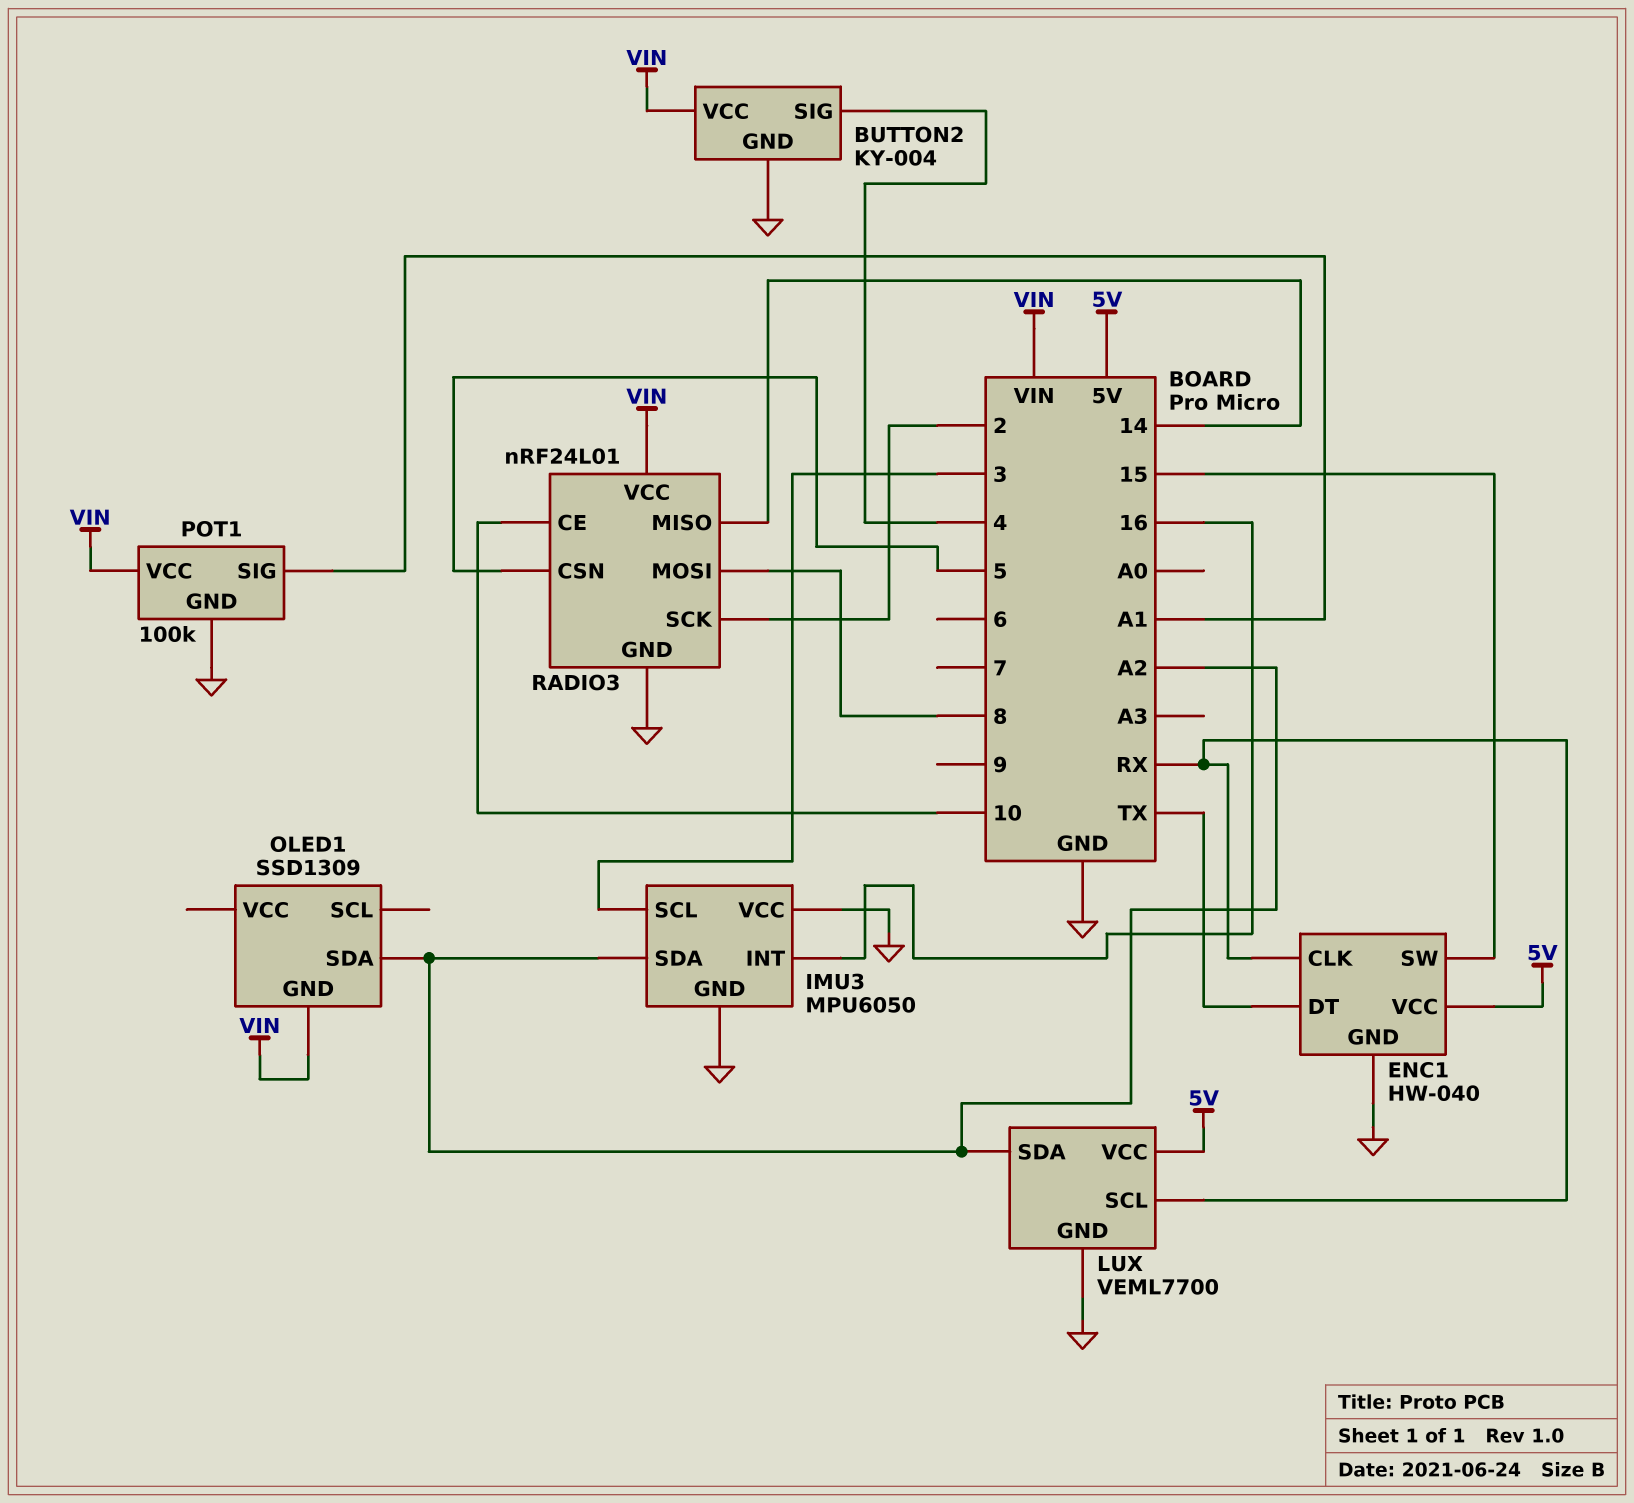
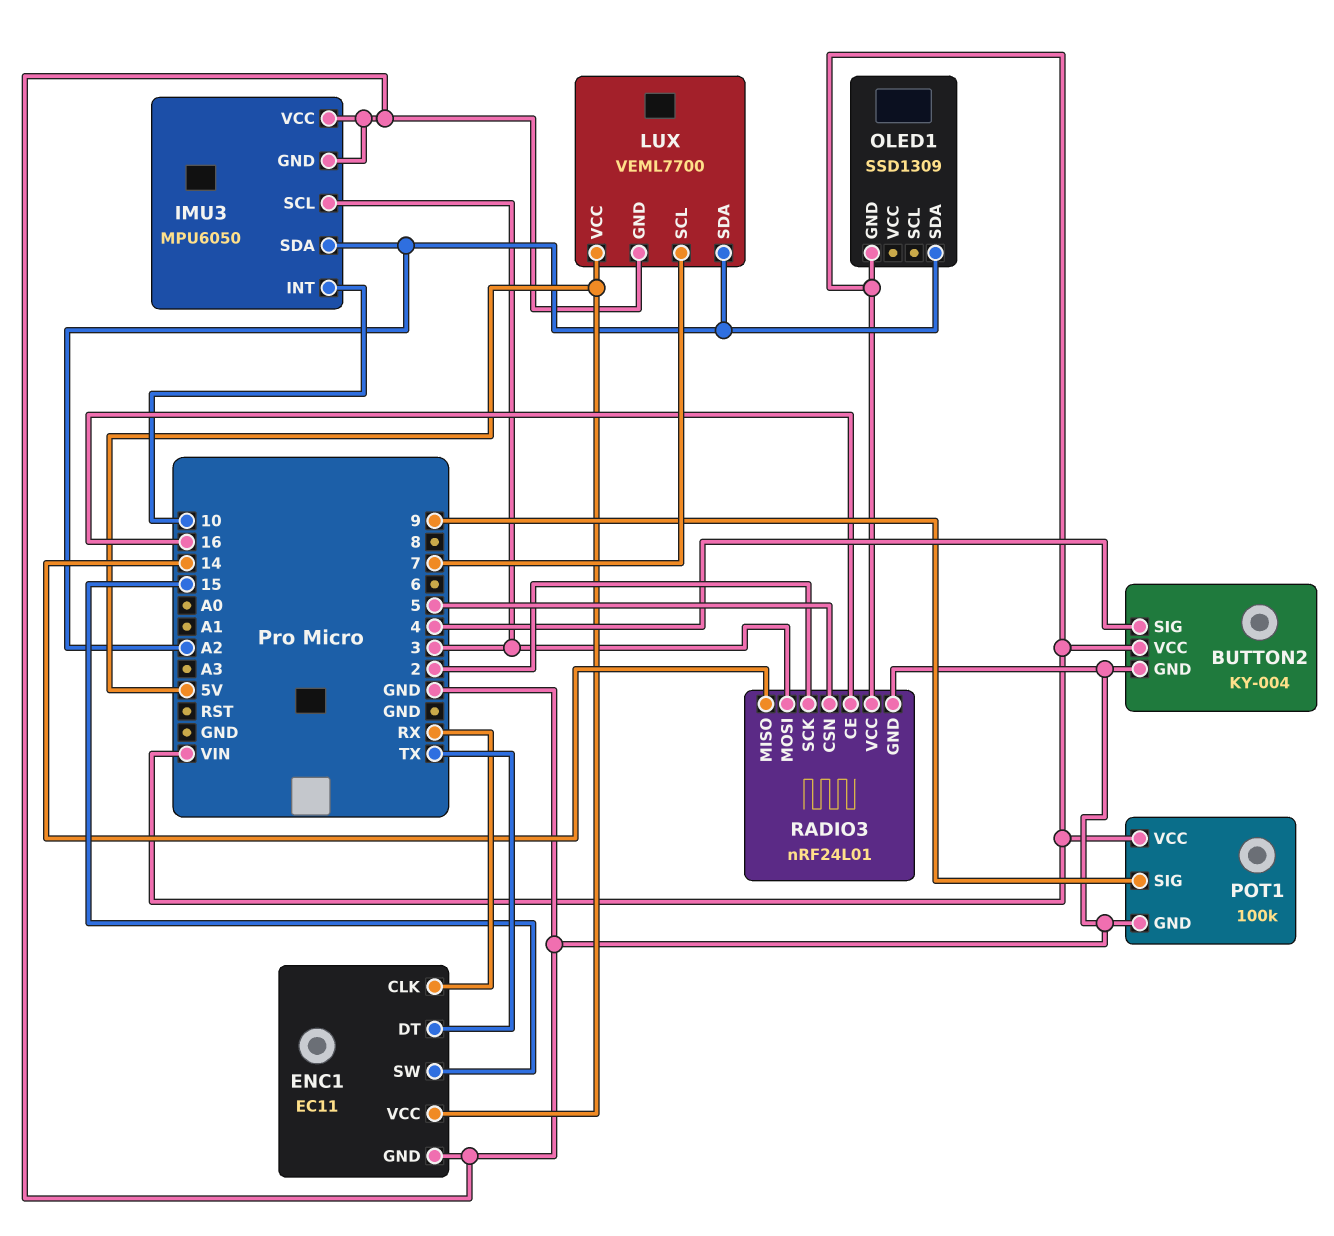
ENC1: HW-040 -> EC11
IMU3 pin INT: 16 -> 10
LUX pin SCL: RX -> 7
POT1 pin SIG: A1 -> 9
RADIO3 pin CE: 10 -> 16
RADIO3 pin MOSI: 8 -> 3

